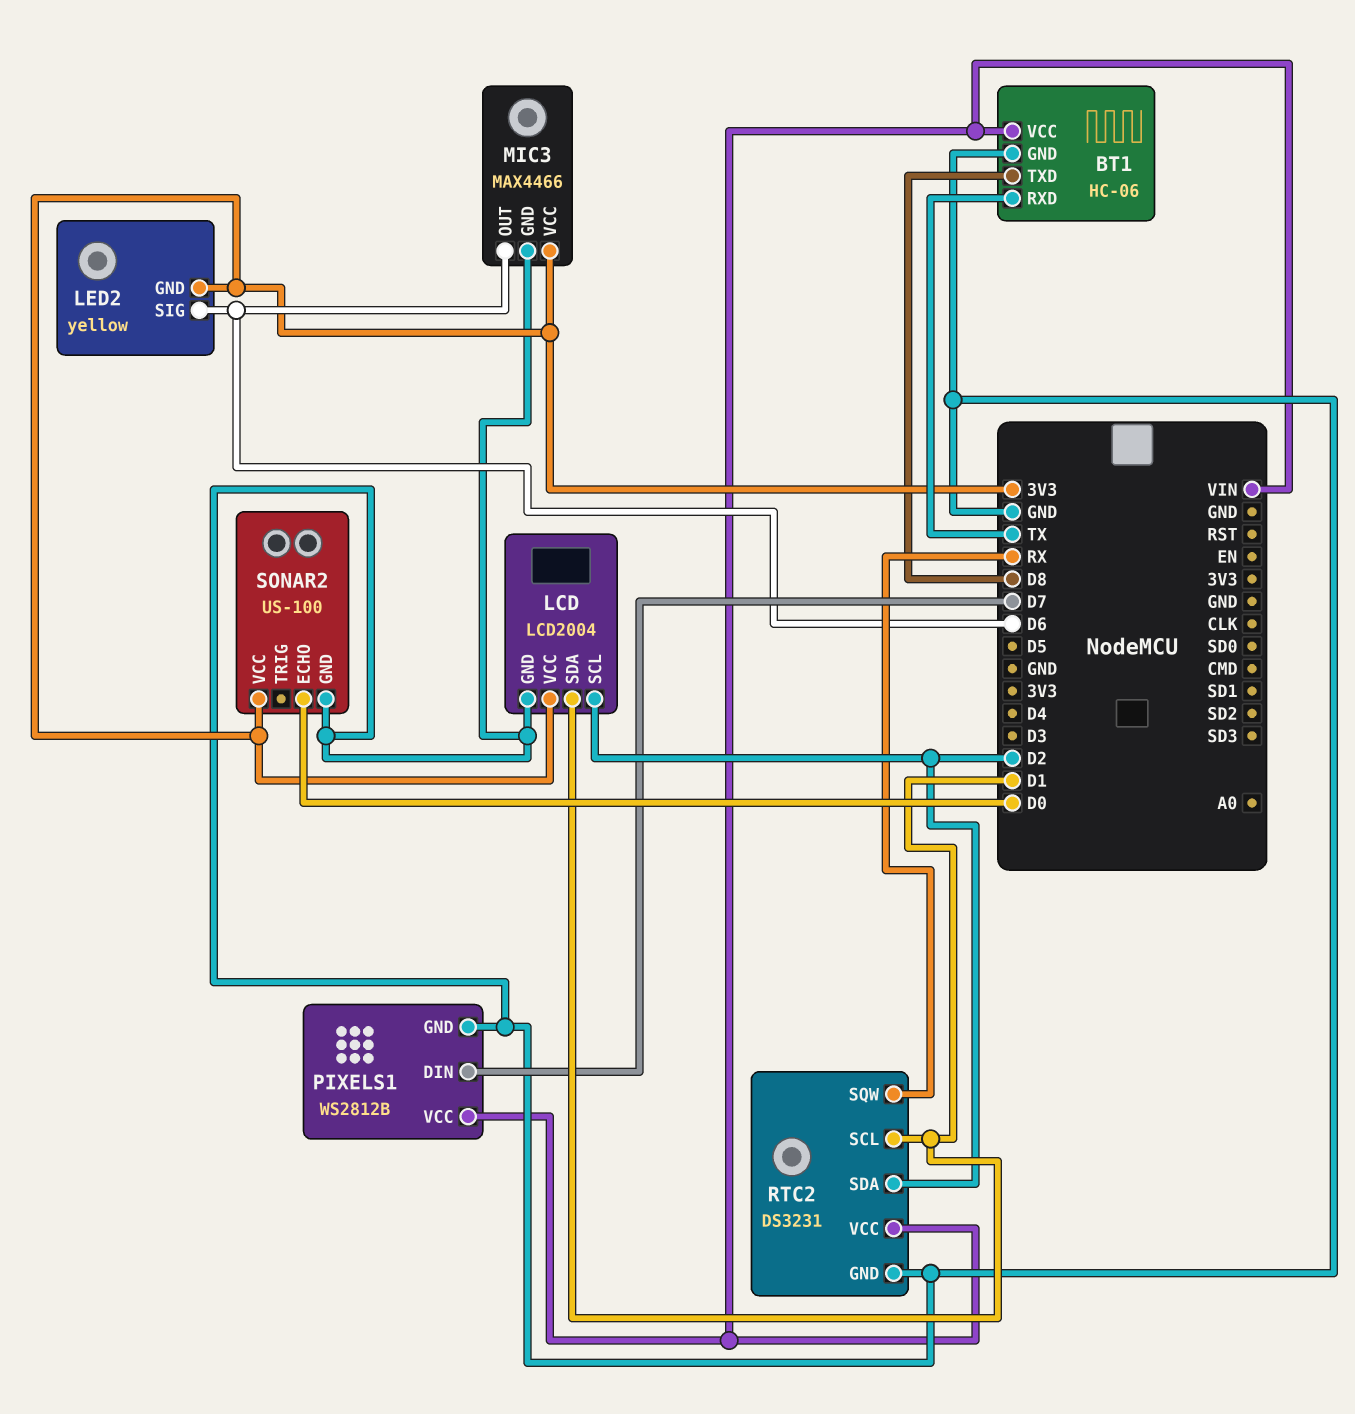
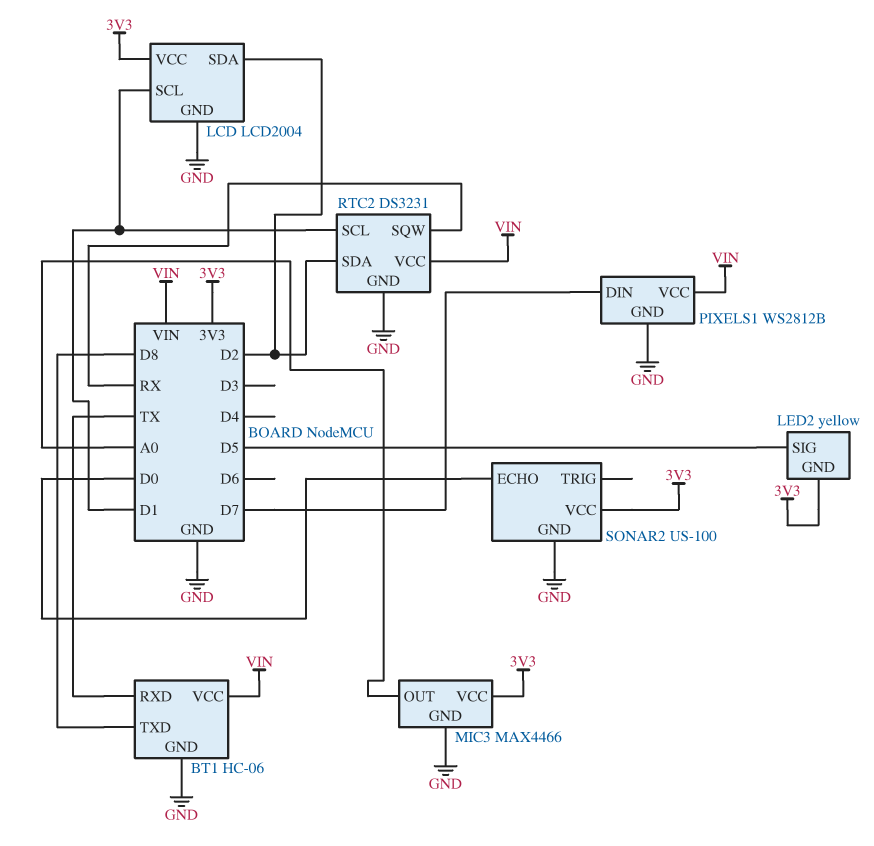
LCD pin SCL: D2 -> D1
LCD pin SDA: D1 -> D2
LED2 pin SIG: D6 -> D5
MIC3 pin OUT: D6 -> A0

